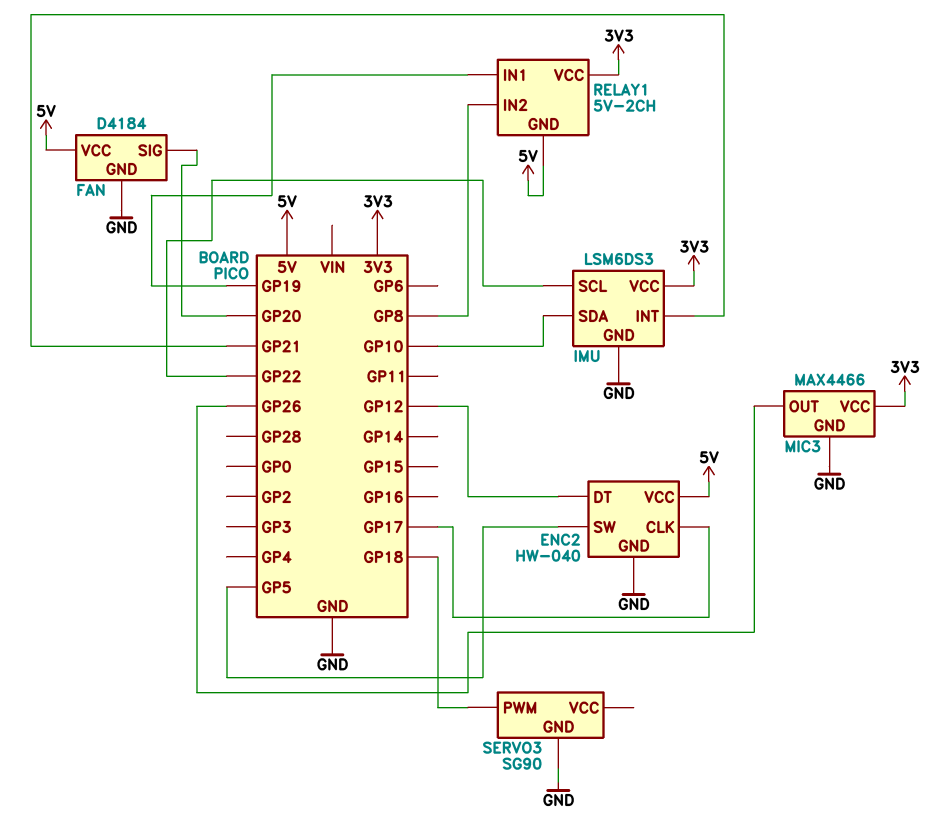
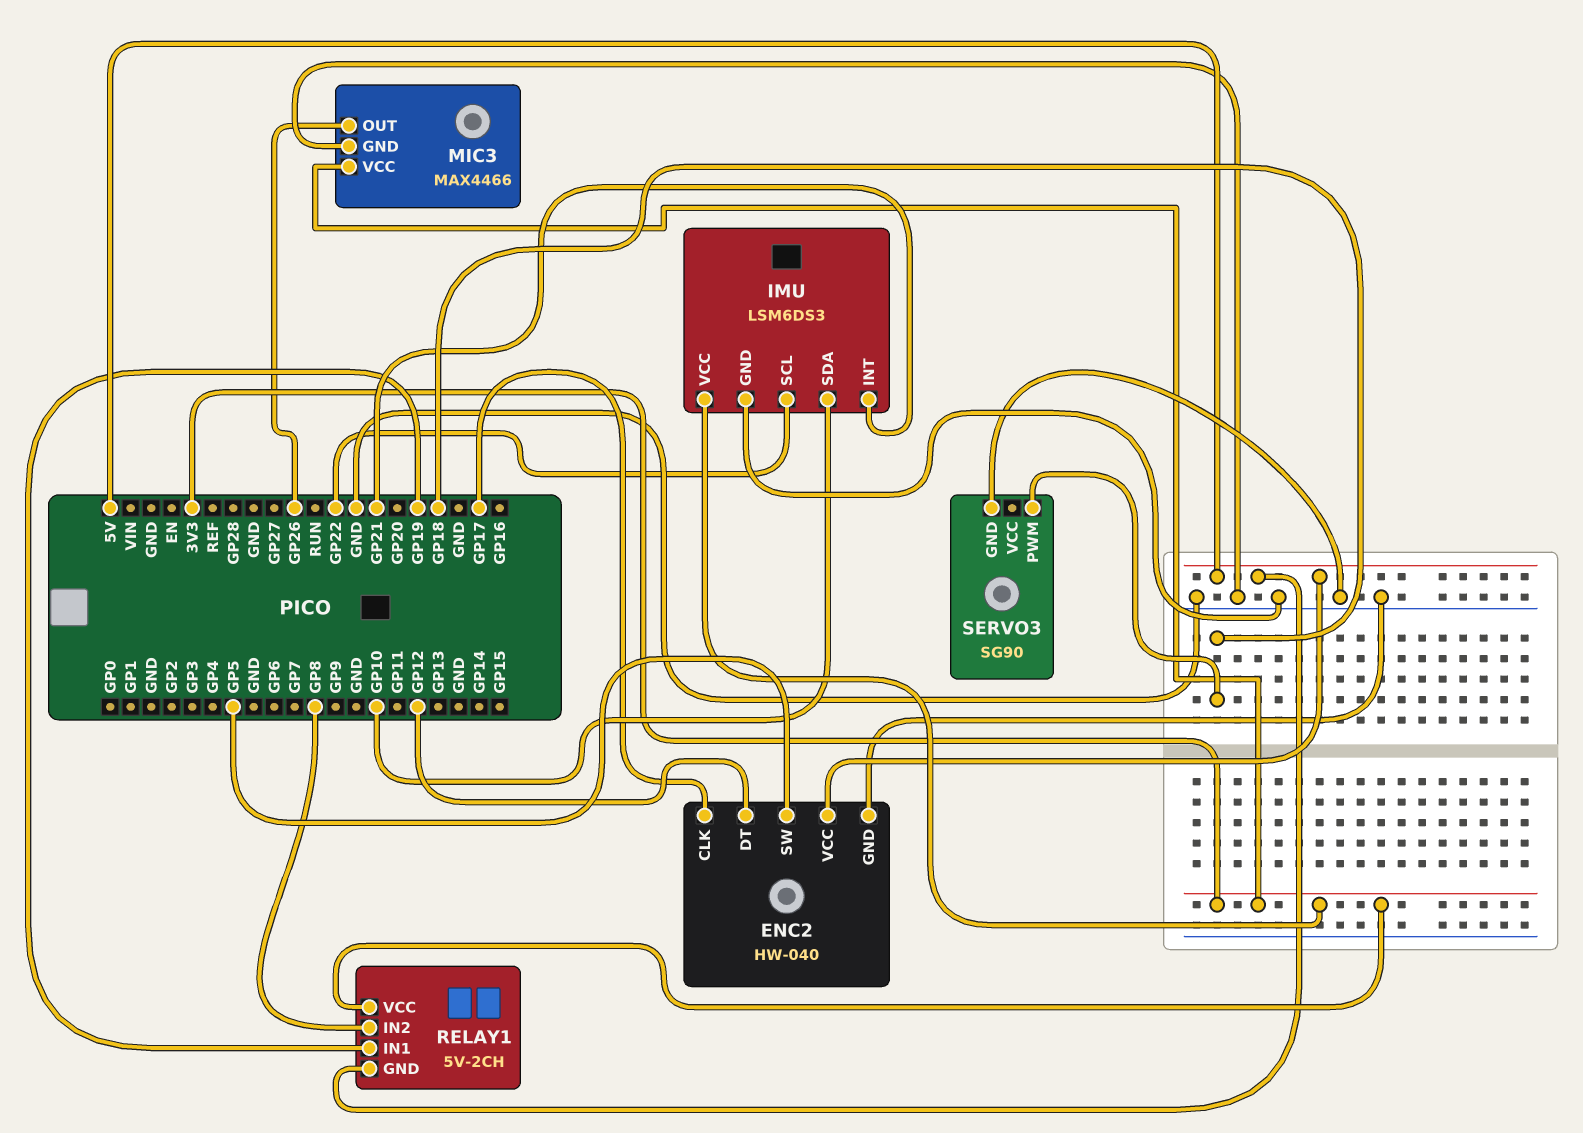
FAN: D4184 -> none
FAN pin GND: GND -> none
FAN pin SIG: GP20 -> none
FAN pin VCC: 5V -> none

